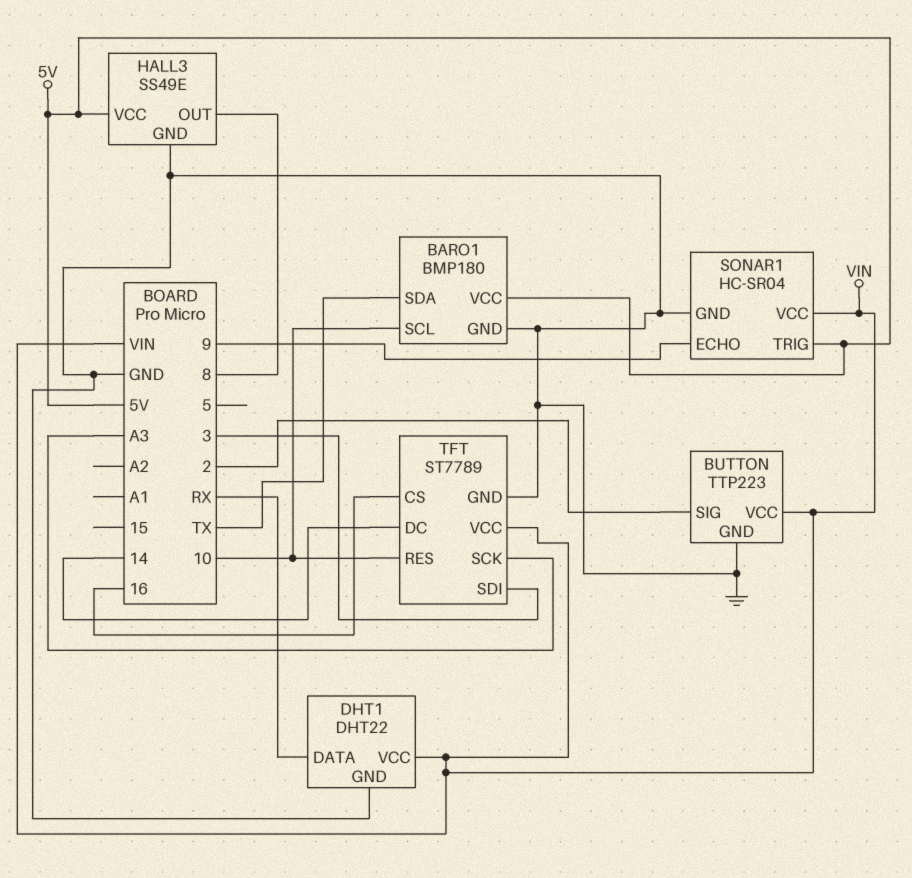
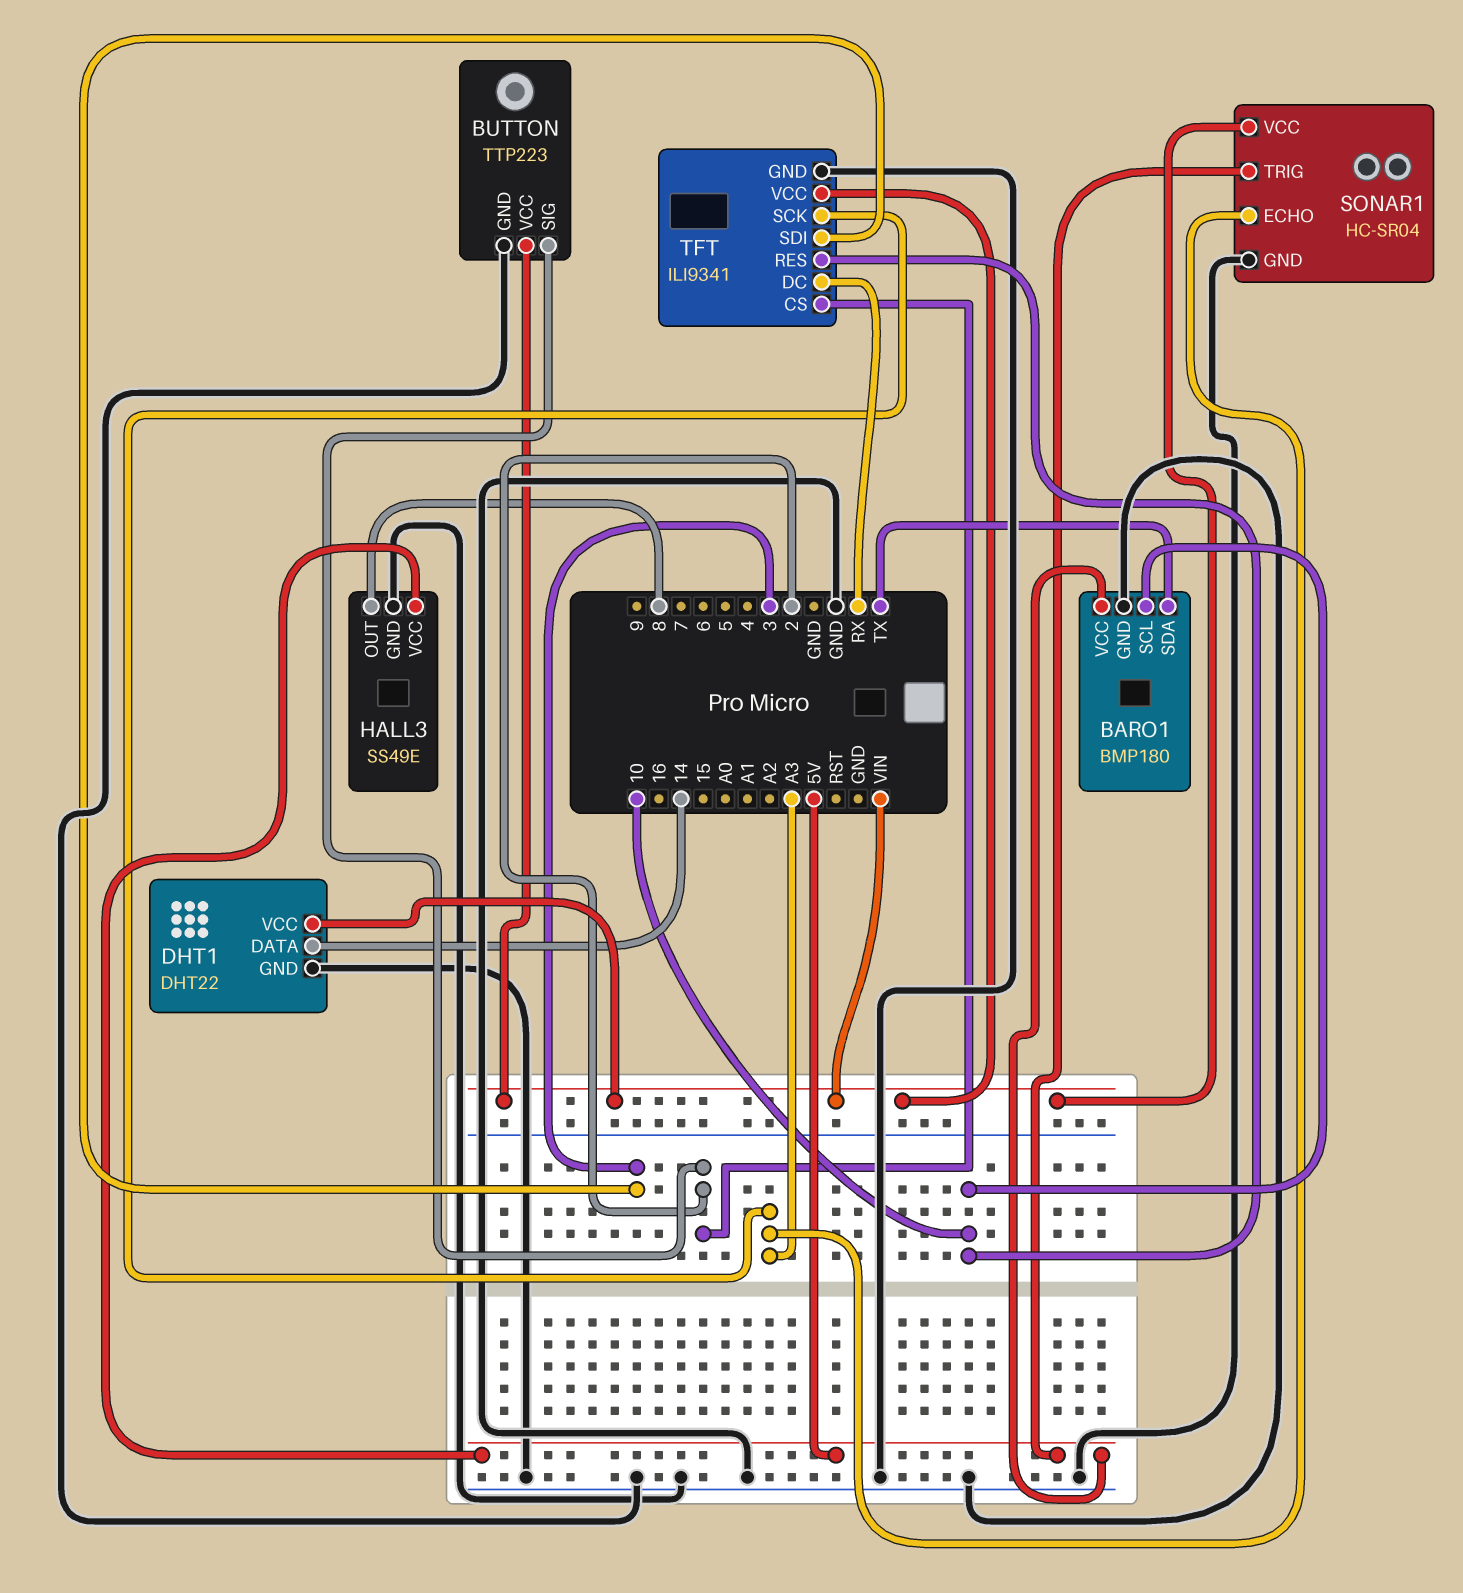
DHT1 pin DATA: RX -> 14
SONAR1 pin ECHO: 9 -> A3
TFT: ST7789 -> ILI9341
TFT pin CS: 16 -> 2
TFT pin DC: 14 -> RX

